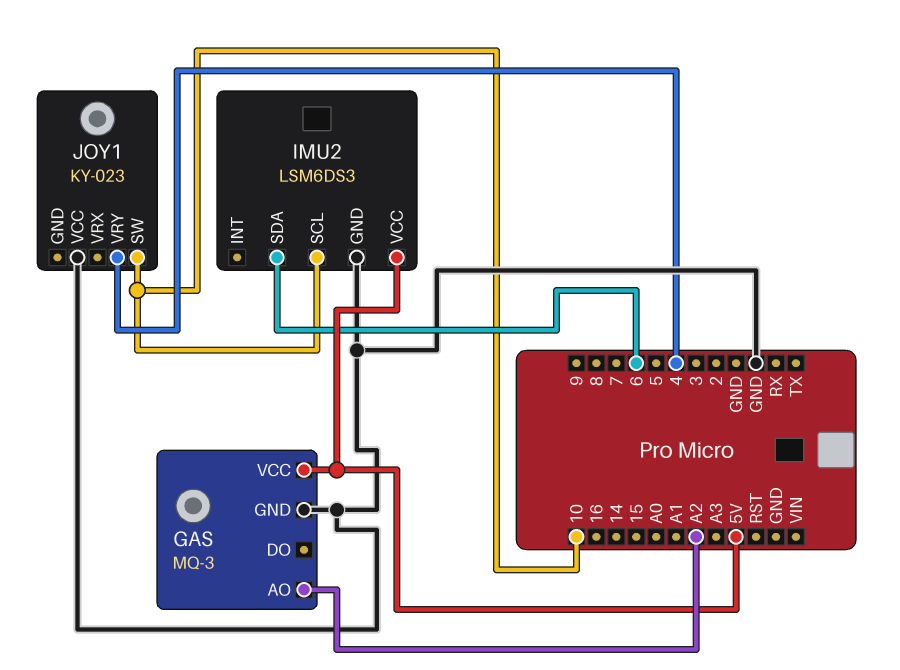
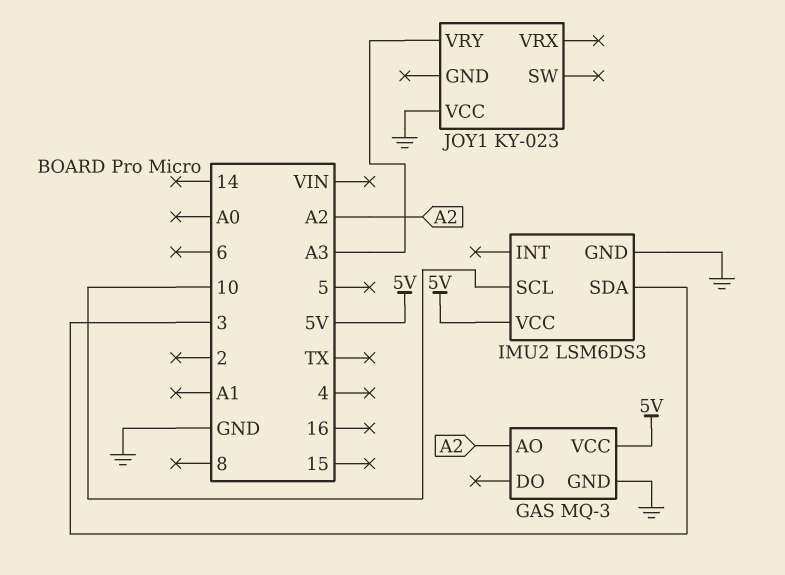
IMU2 pin SDA: 6 -> 3
JOY1 pin SW: 10 -> none
JOY1 pin VRY: 4 -> A3

